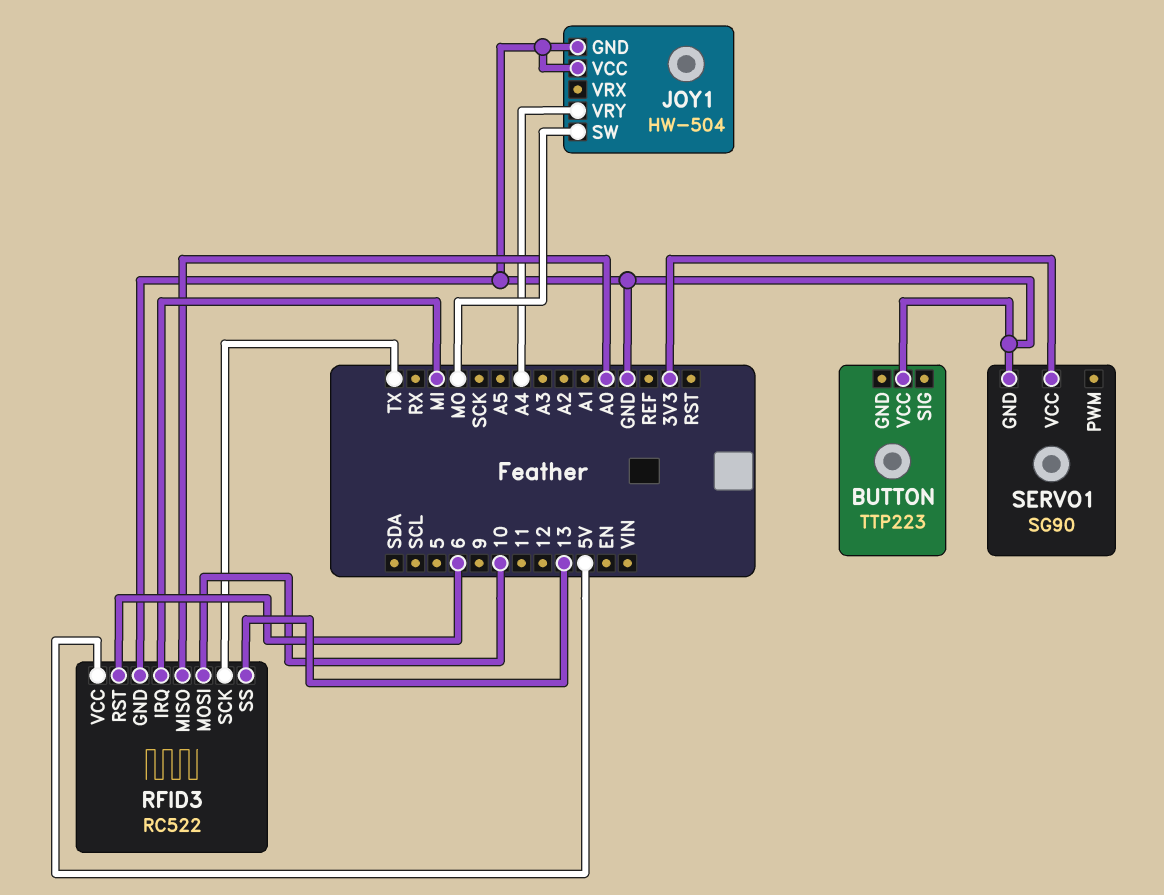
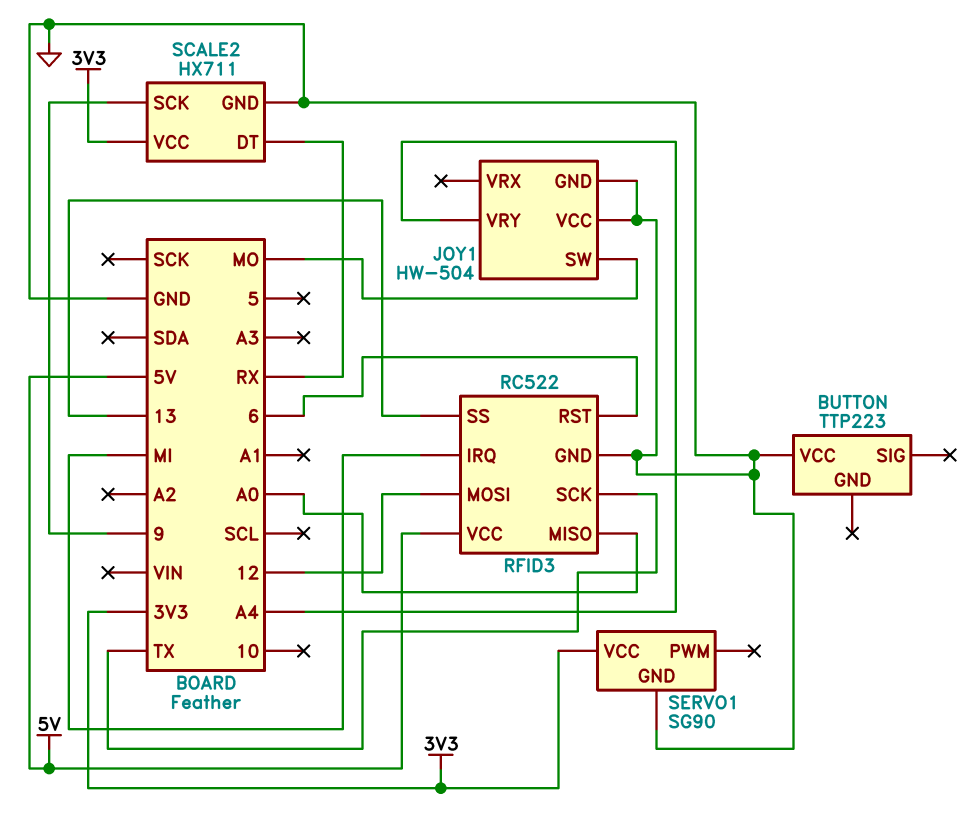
RFID3 pin MOSI: 10 -> 12
SCALE2: none -> HX711
SCALE2 pin DT: none -> RX
SCALE2 pin GND: none -> GND
SCALE2 pin SCK: none -> 9
SCALE2 pin VCC: none -> 3V3

